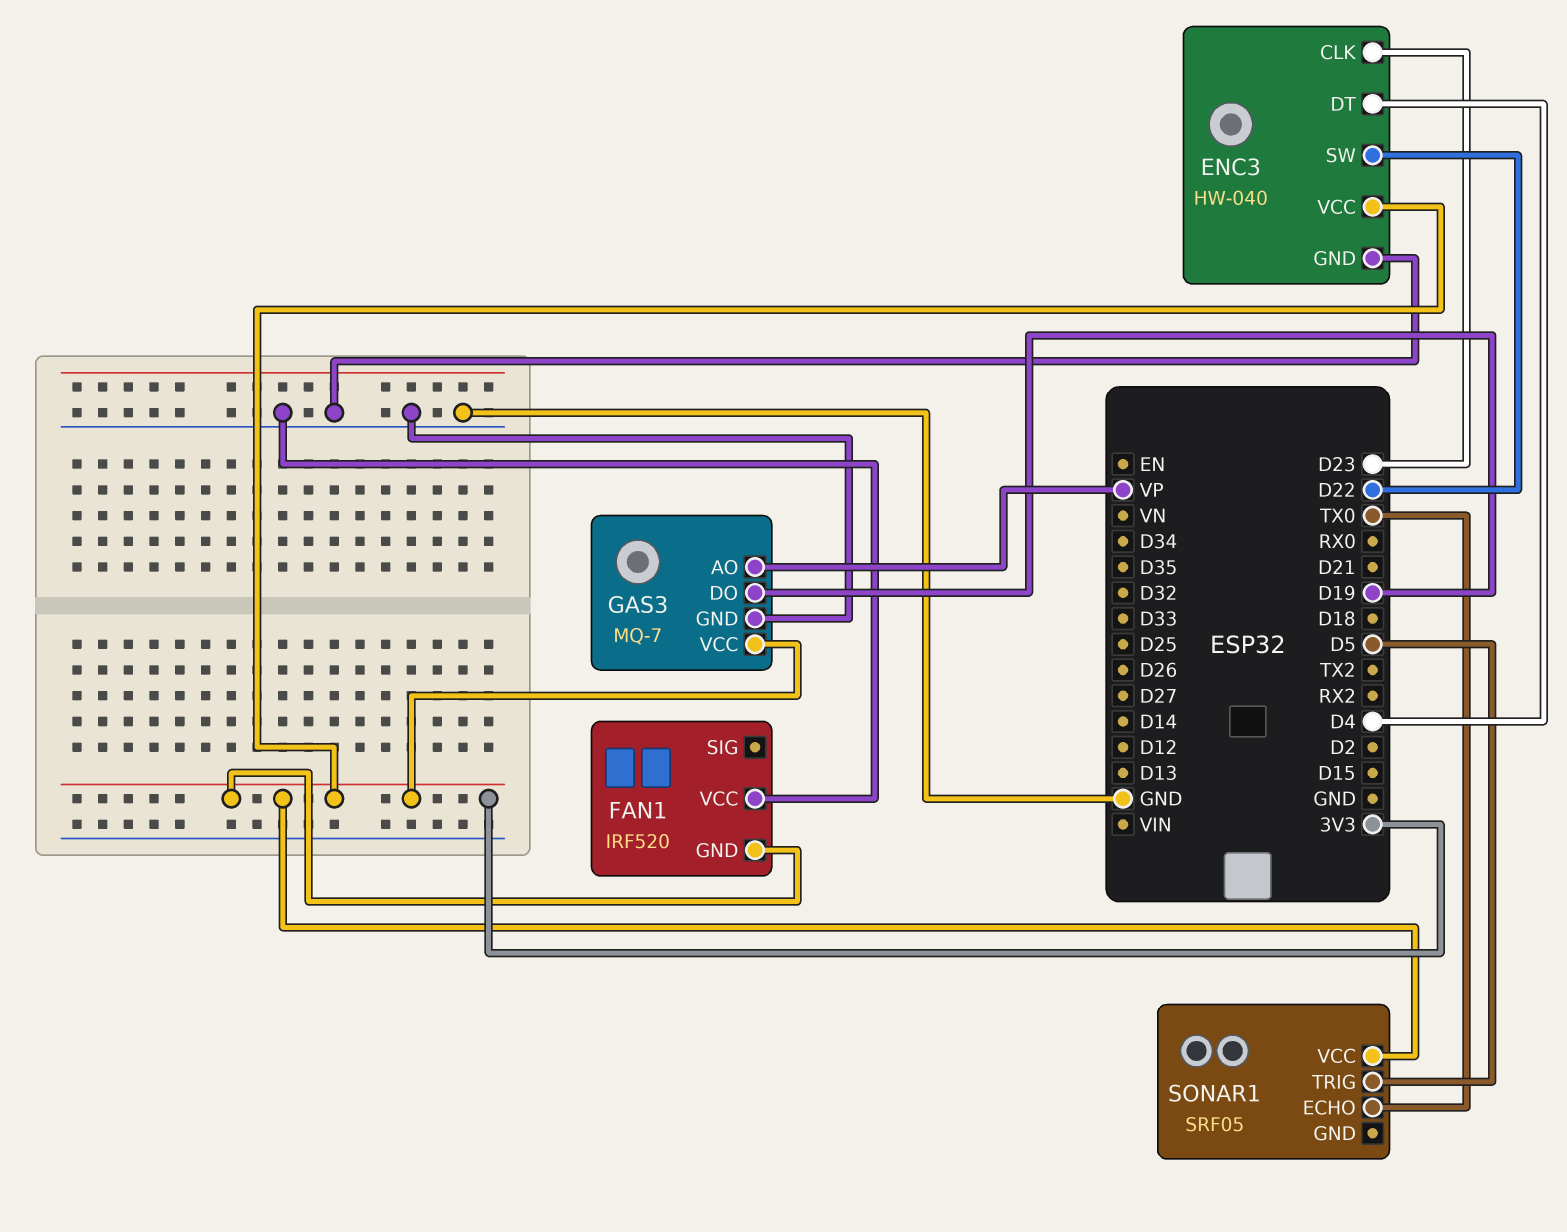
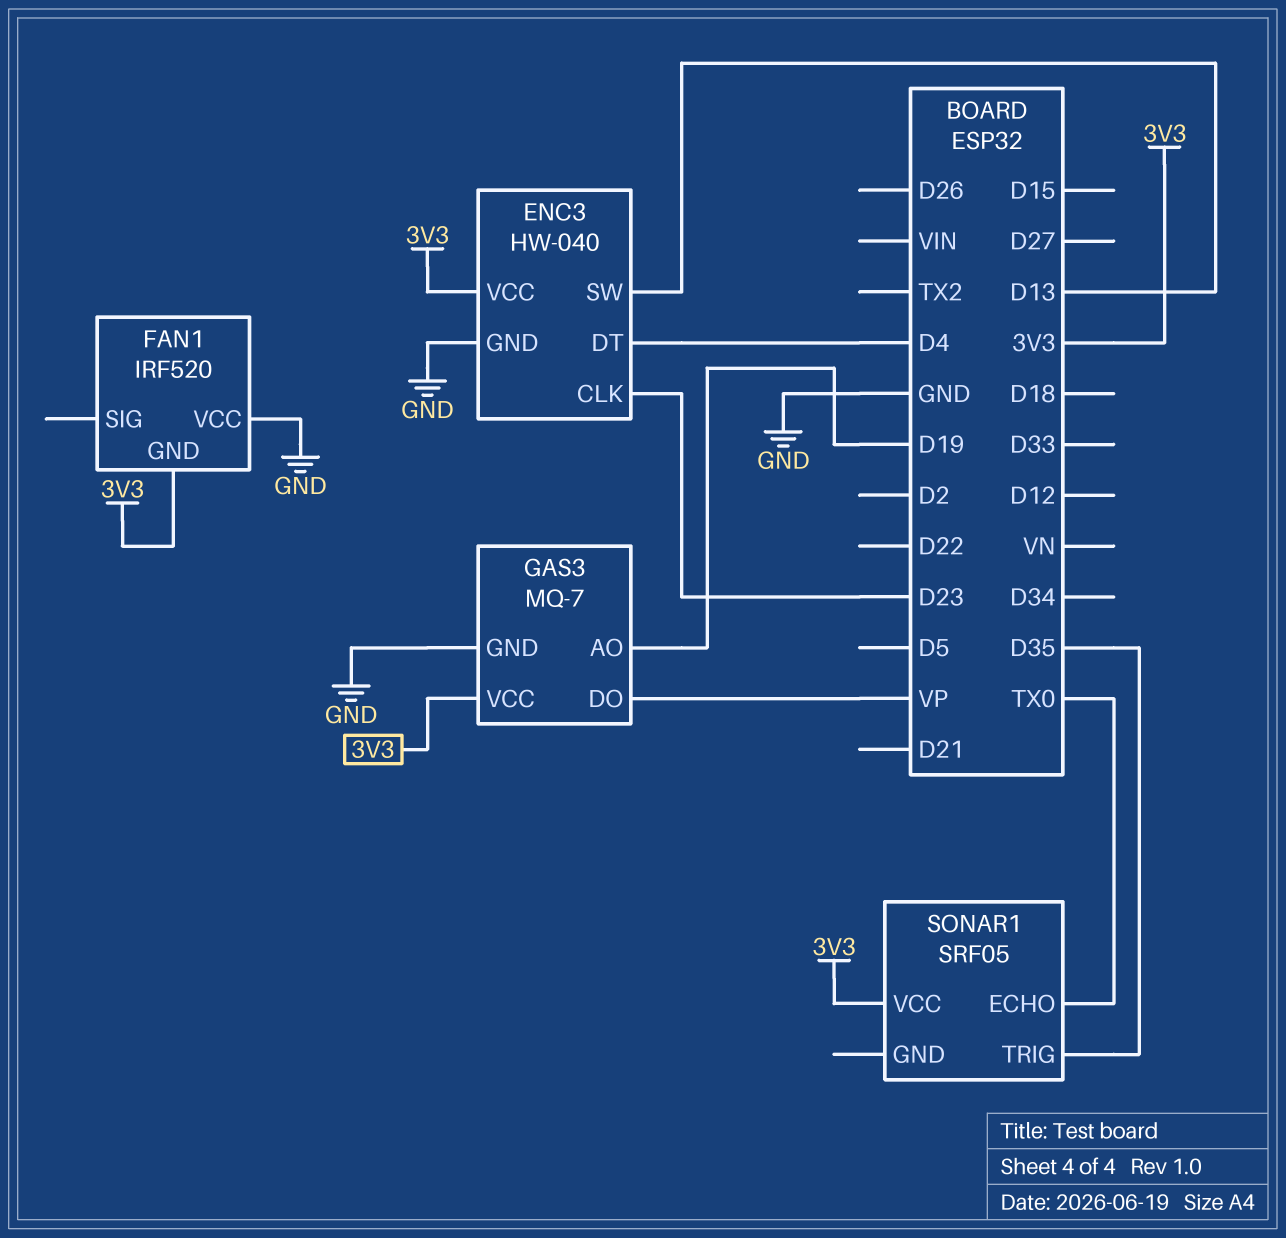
ENC3 pin SW: D22 -> D13
GAS3 pin AO: VP -> D19
GAS3 pin DO: D19 -> VP
SONAR1 pin TRIG: D5 -> D35

